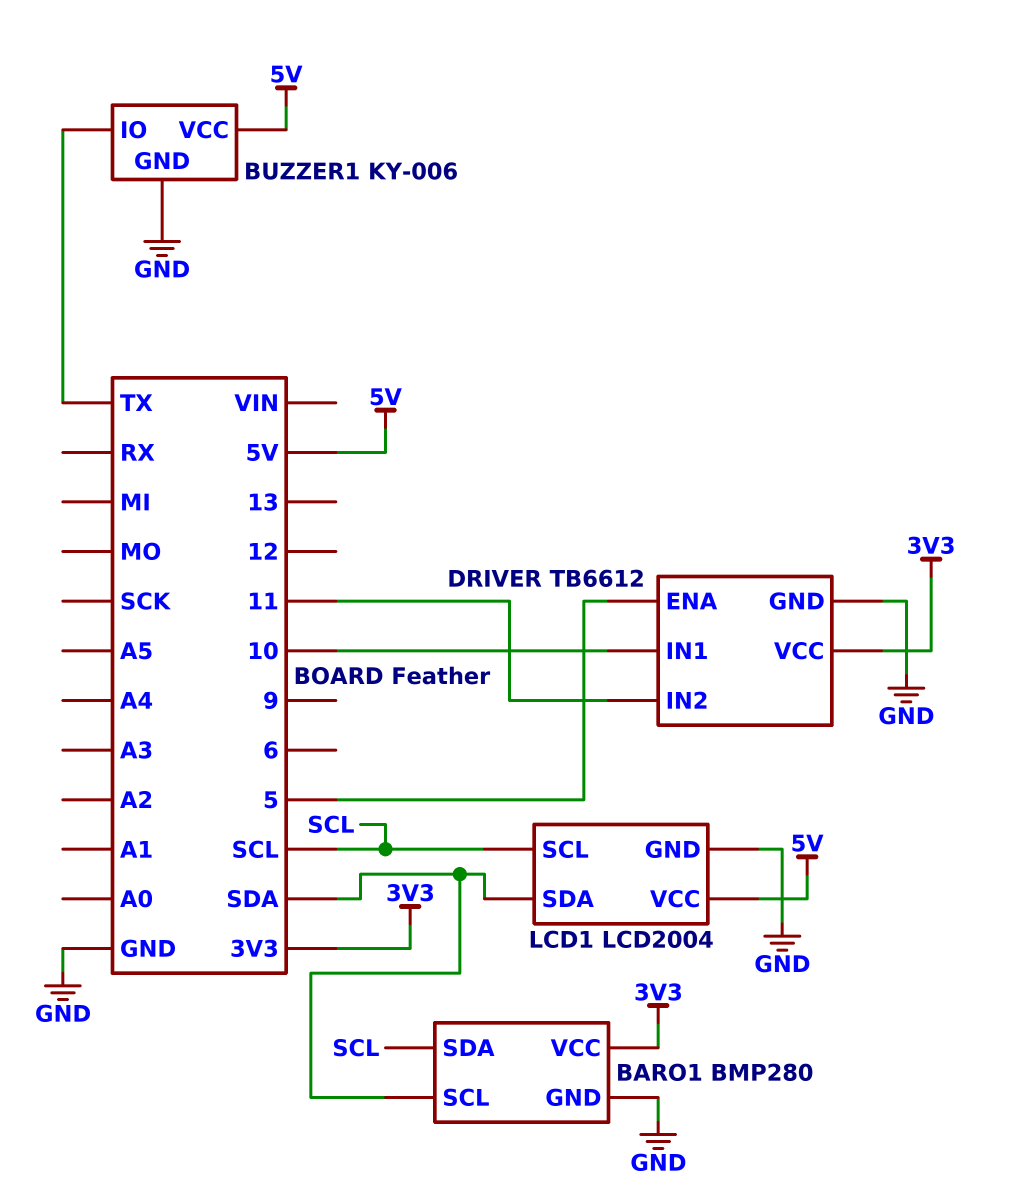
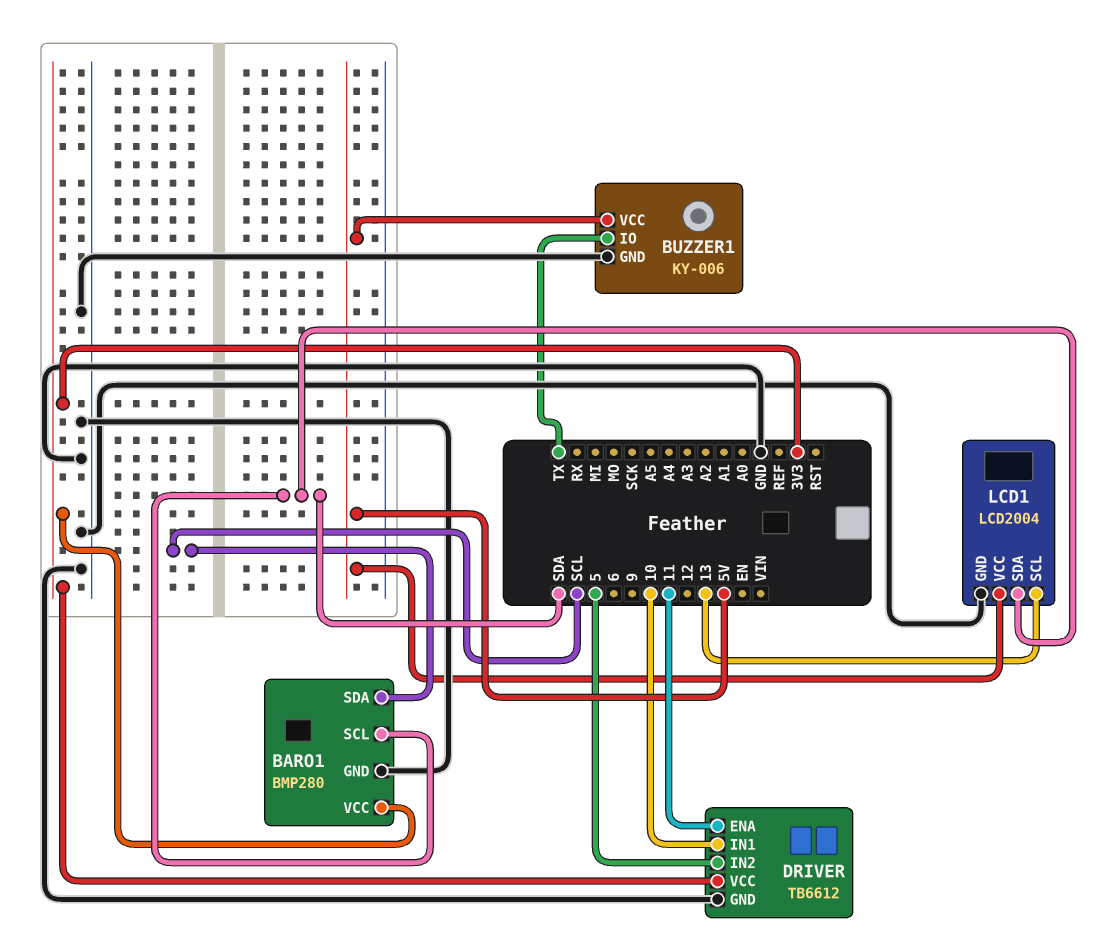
DRIVER pin ENA: 5 -> 11
DRIVER pin IN2: 11 -> 5
LCD1 pin SCL: SCL -> 13

